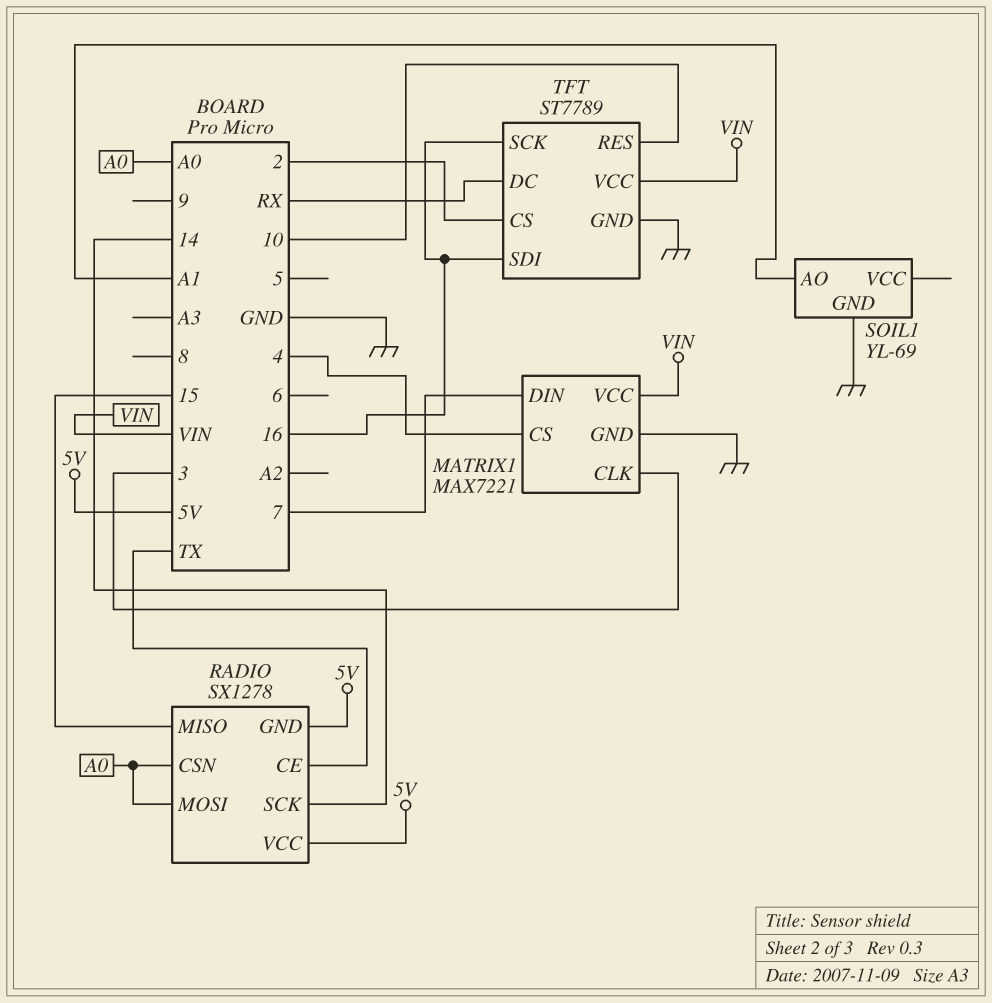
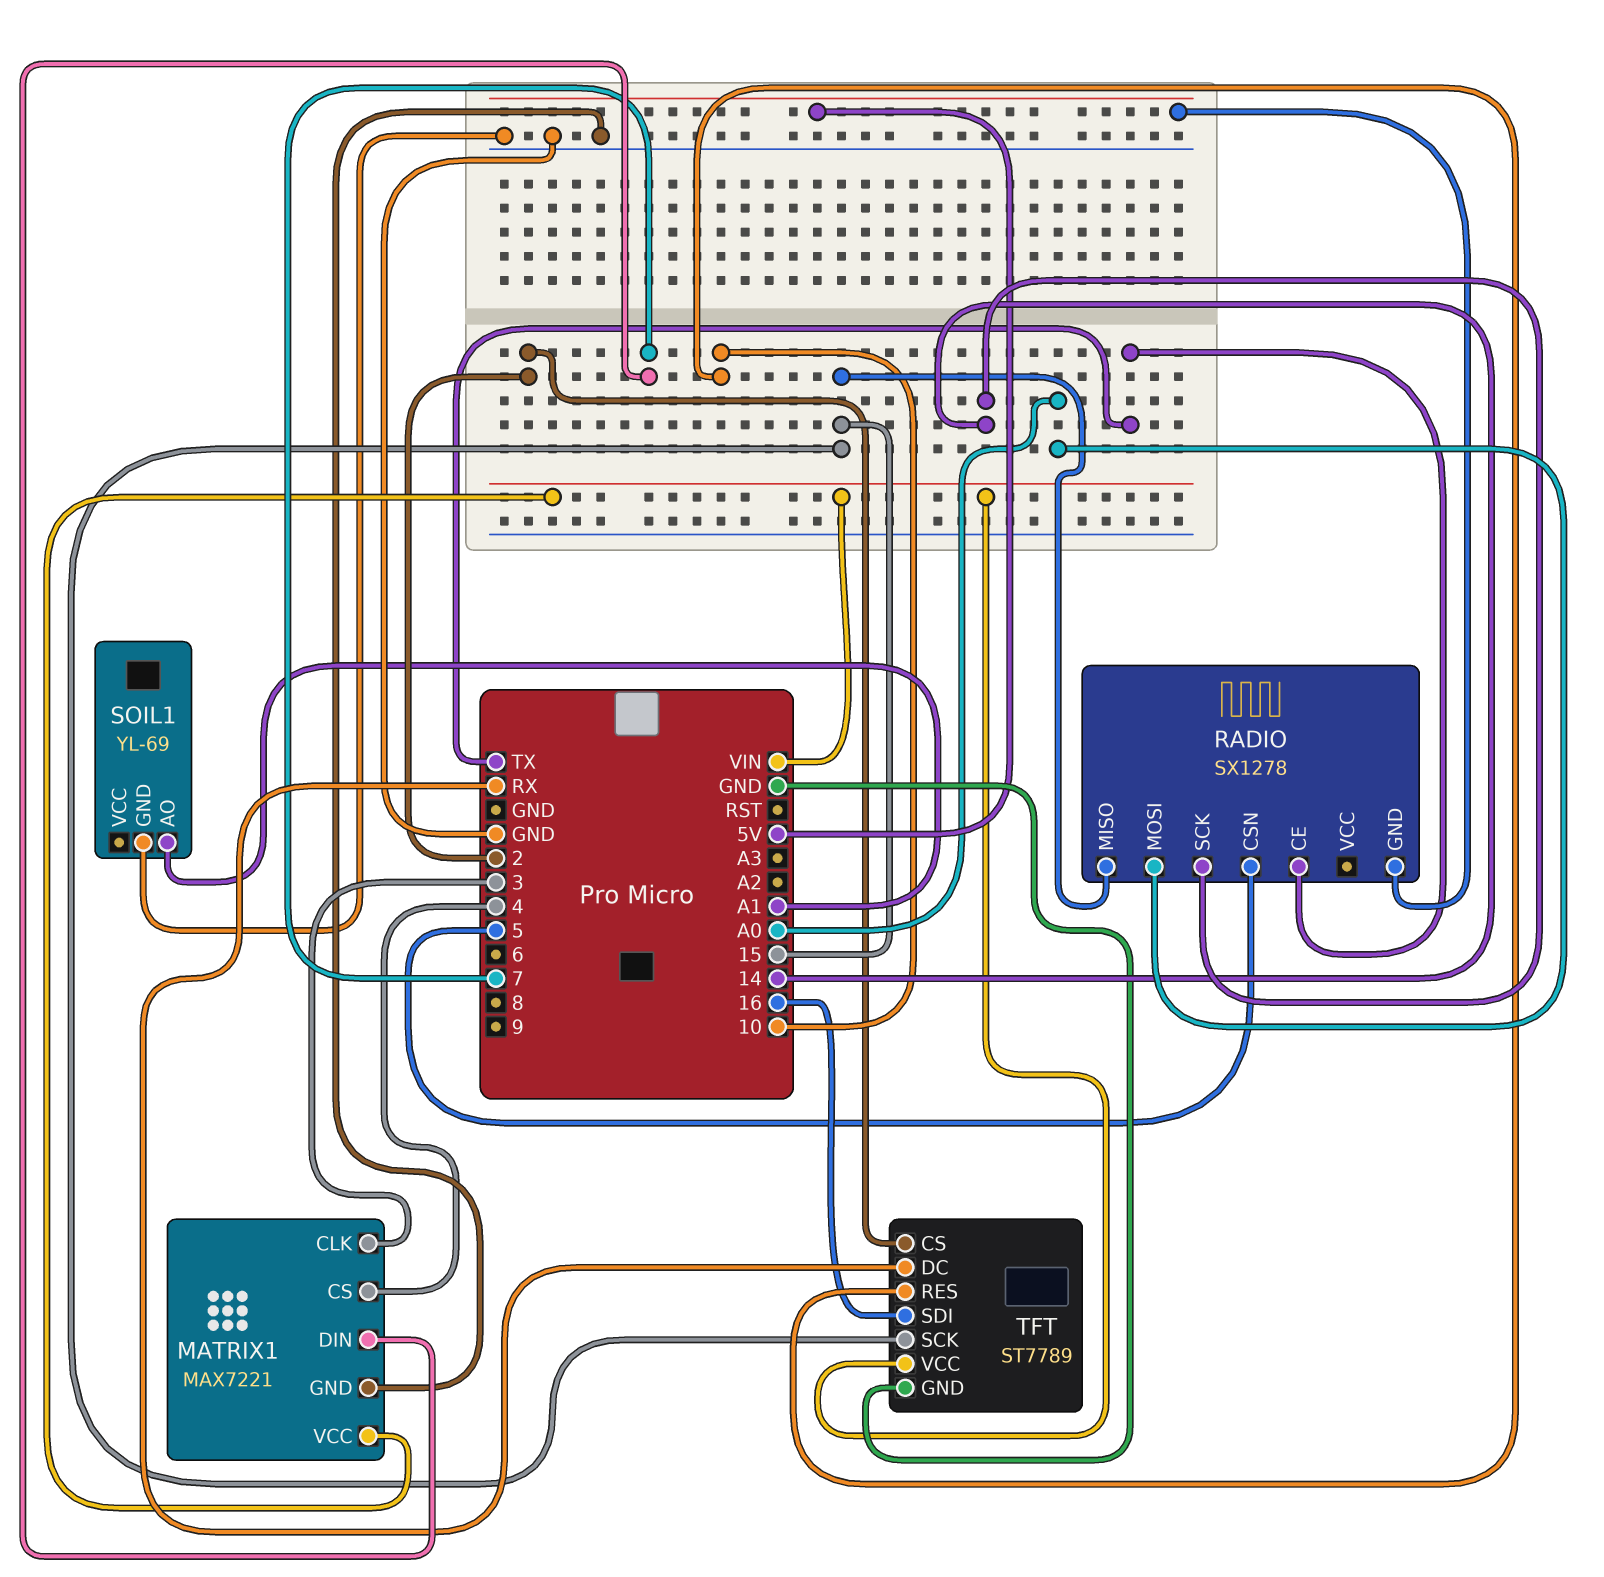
RADIO pin CSN: A0 -> 5
RADIO pin VCC: 5V -> none
TFT pin SCK: 16 -> 15

